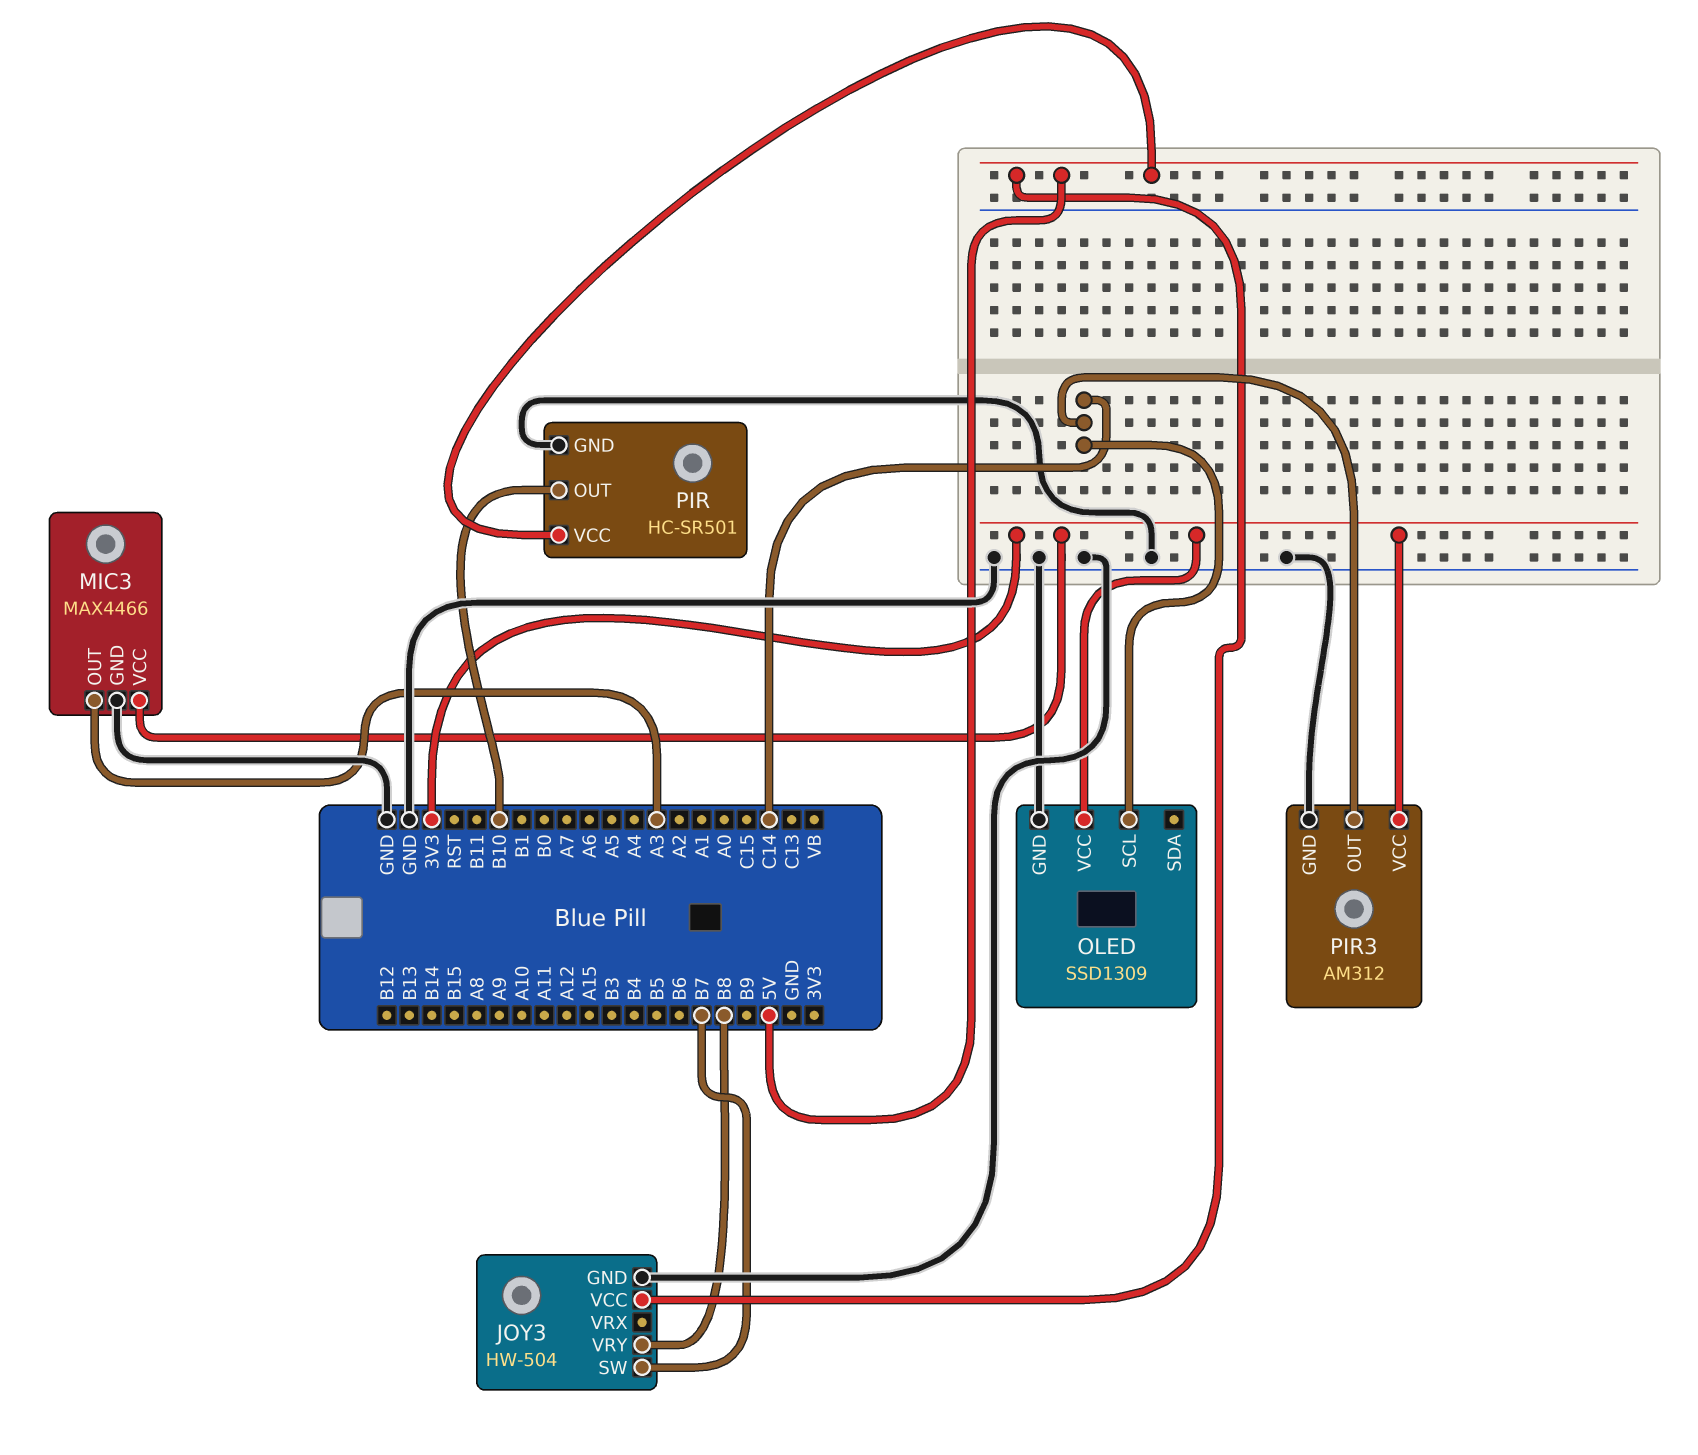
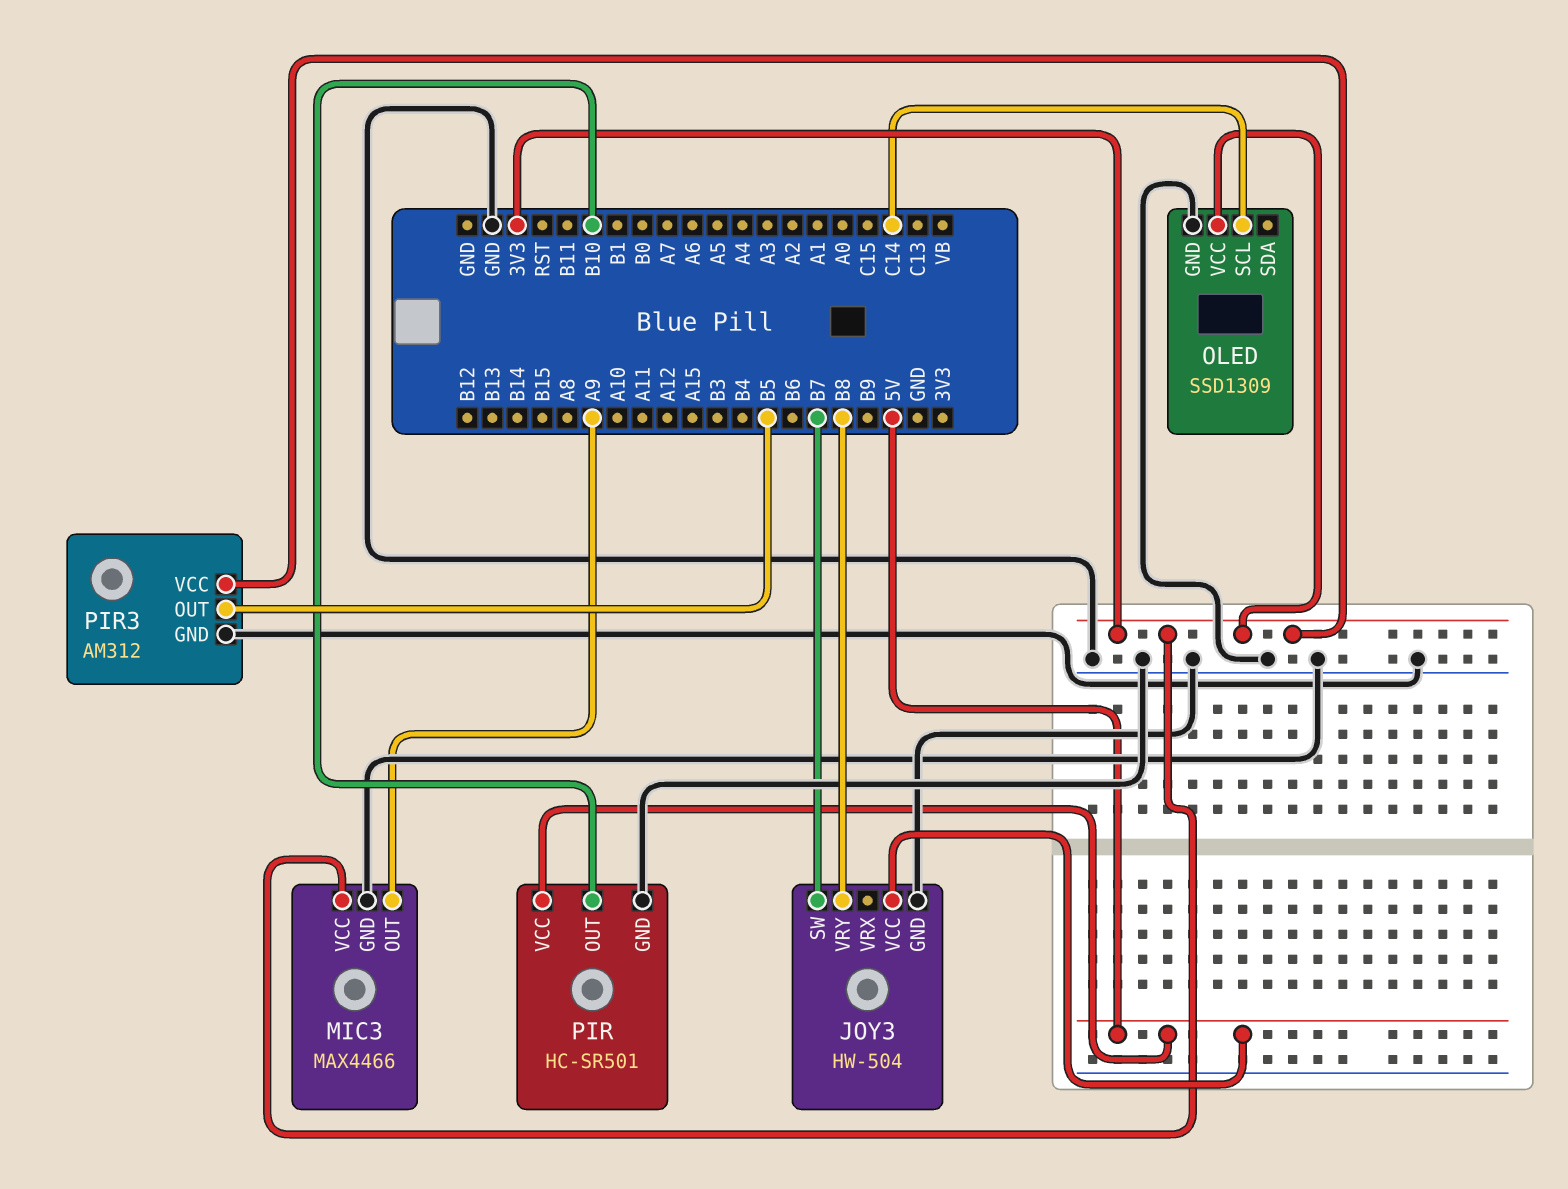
MIC3 pin OUT: A3 -> A9
PIR3 pin OUT: C14 -> B5

